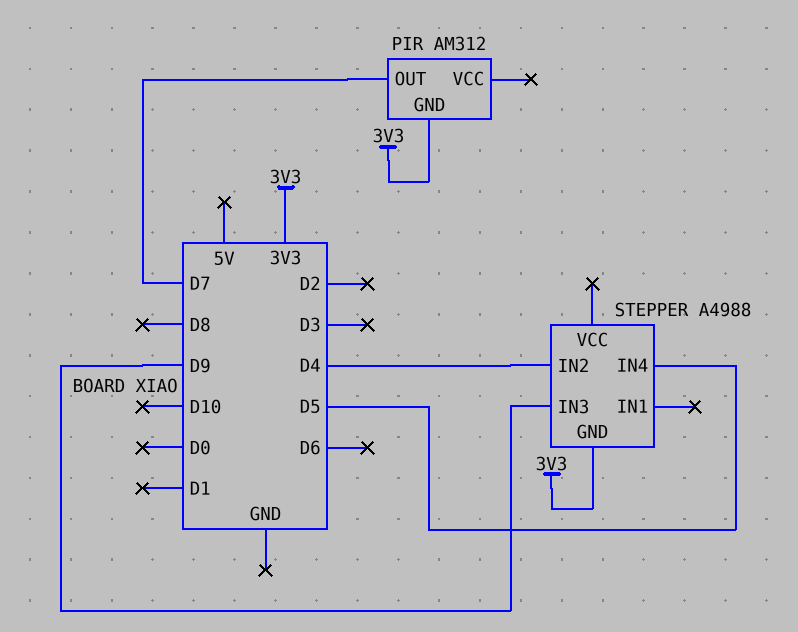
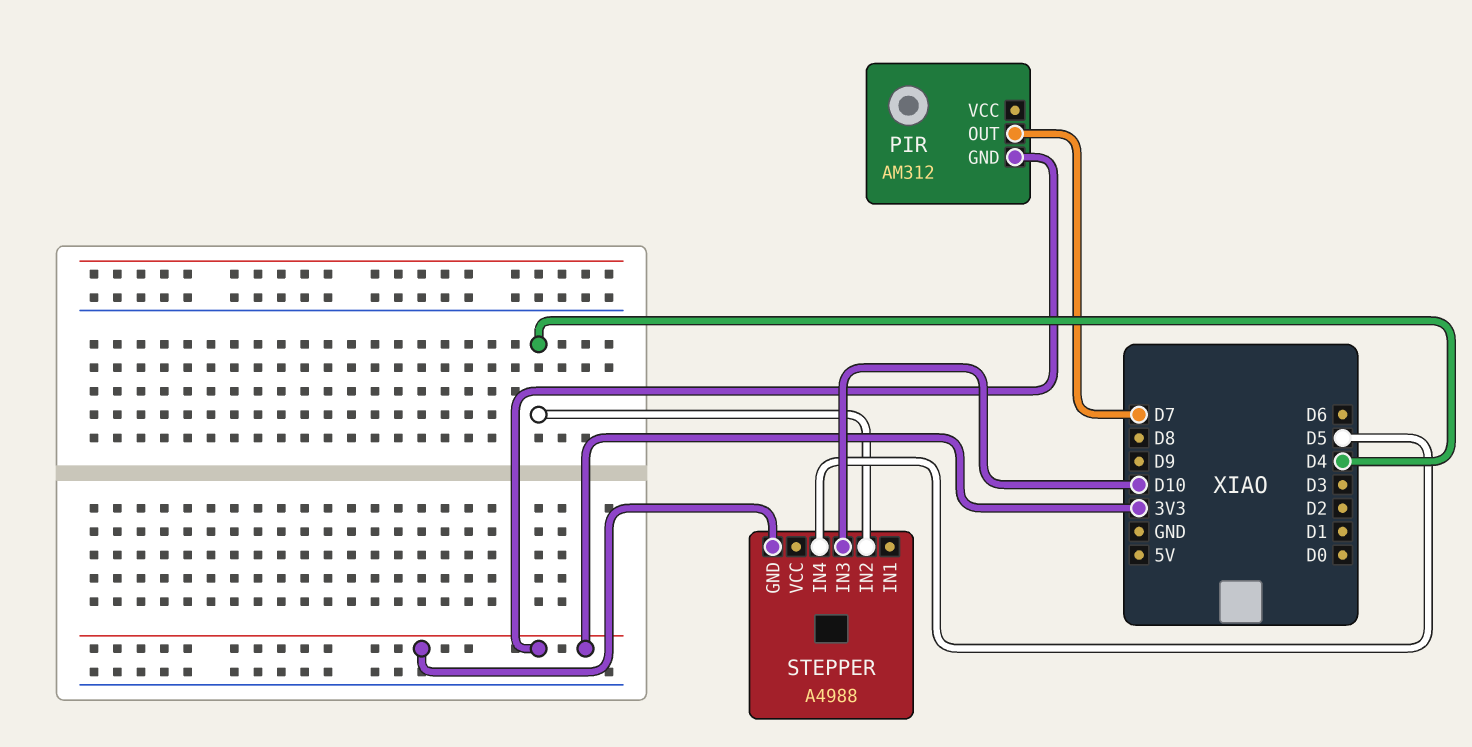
STEPPER pin IN3: D9 -> D10

